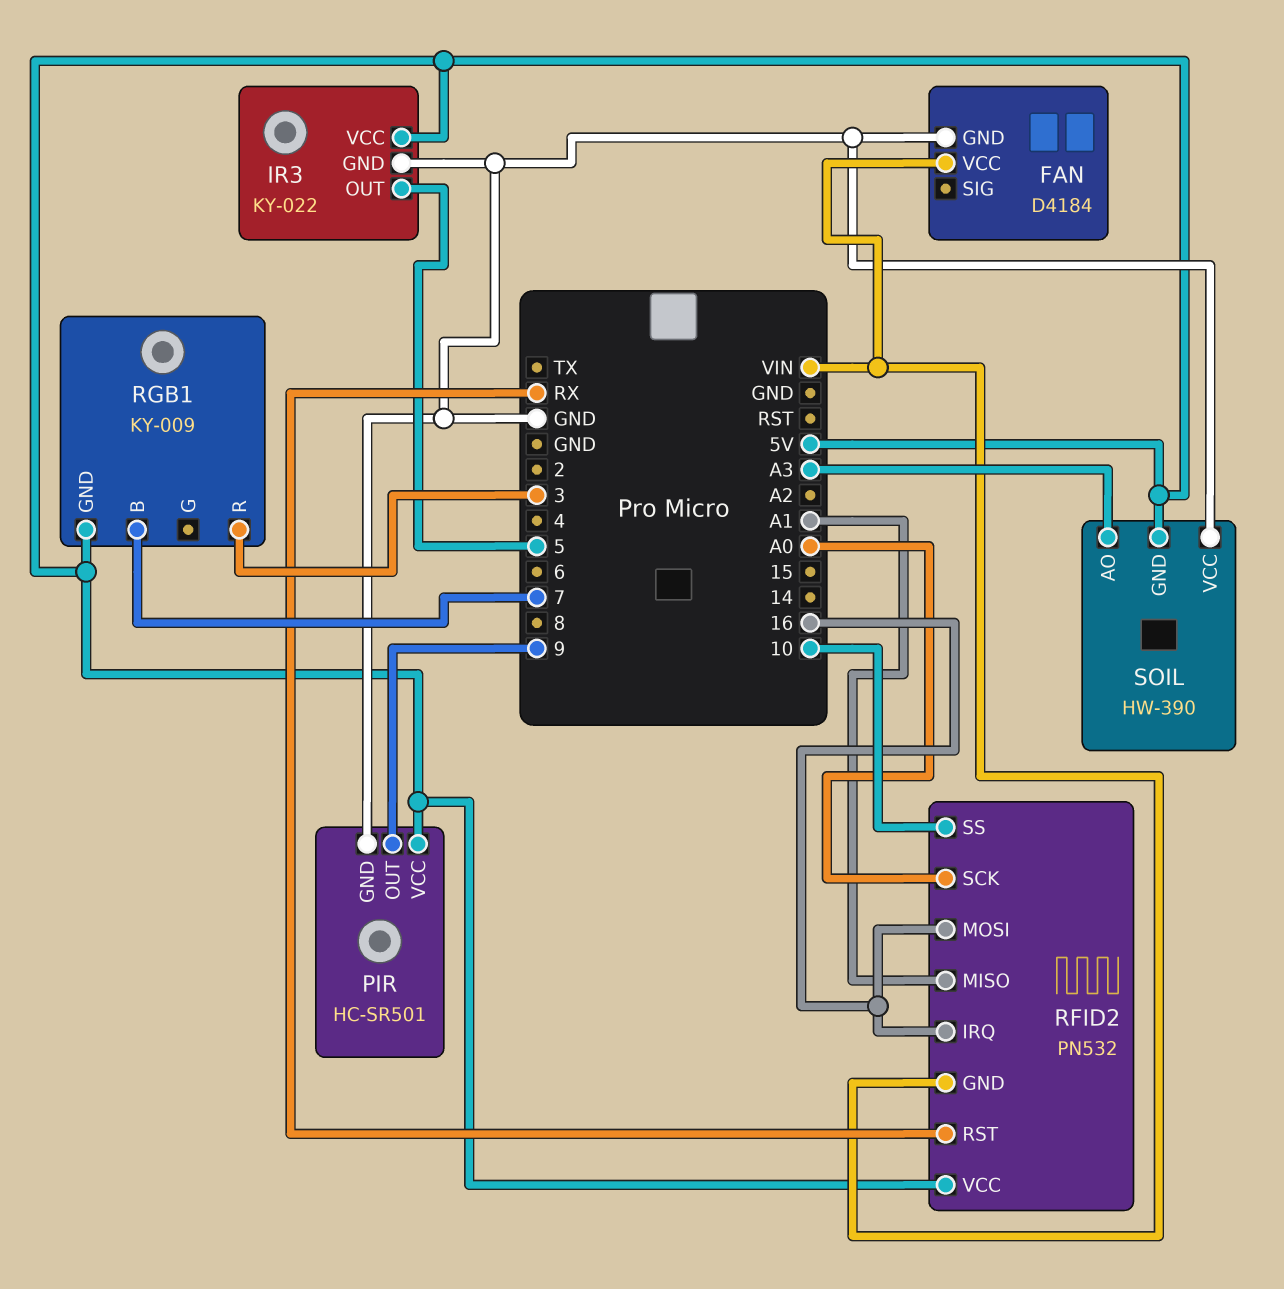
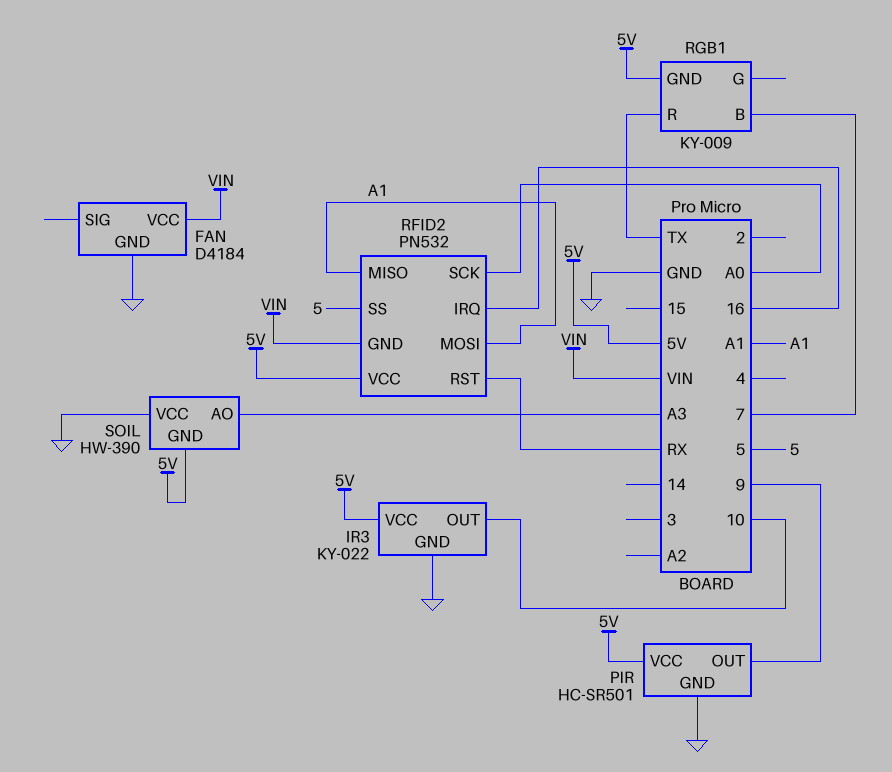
IR3 pin OUT: 5 -> 10
RFID2 pin MOSI: 16 -> A1
RFID2 pin SS: 10 -> 5
RGB1 pin R: 3 -> TX

